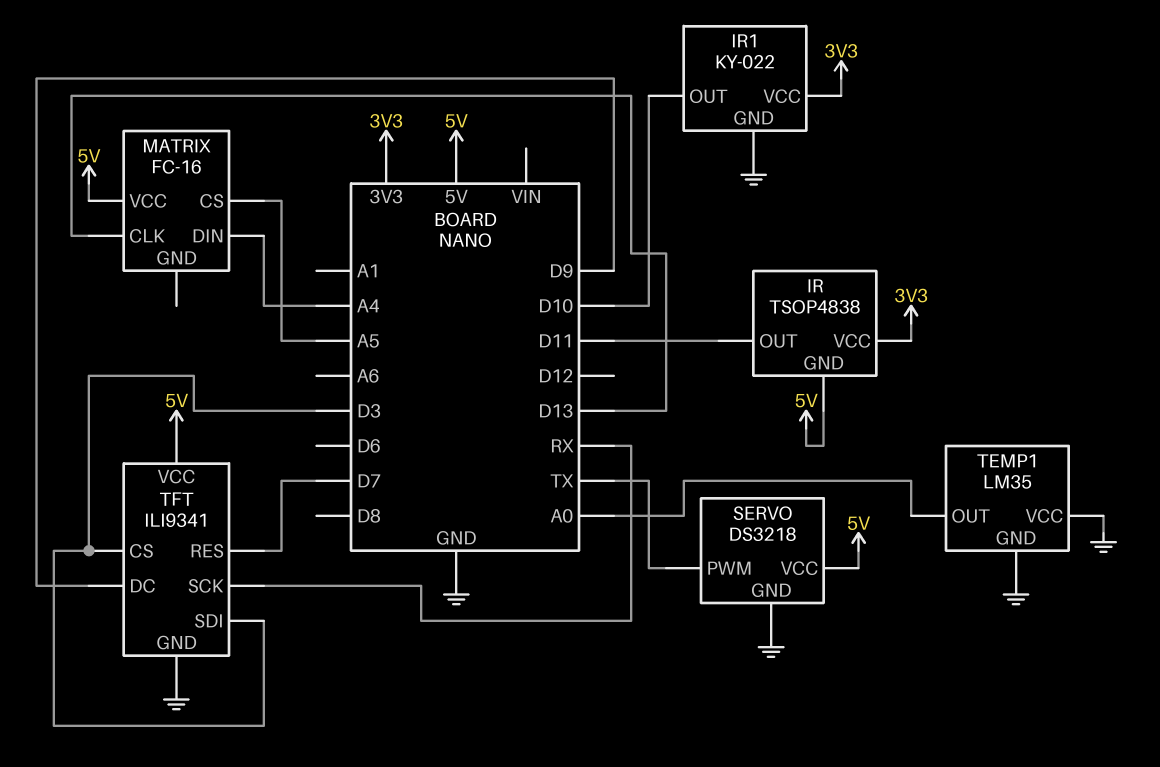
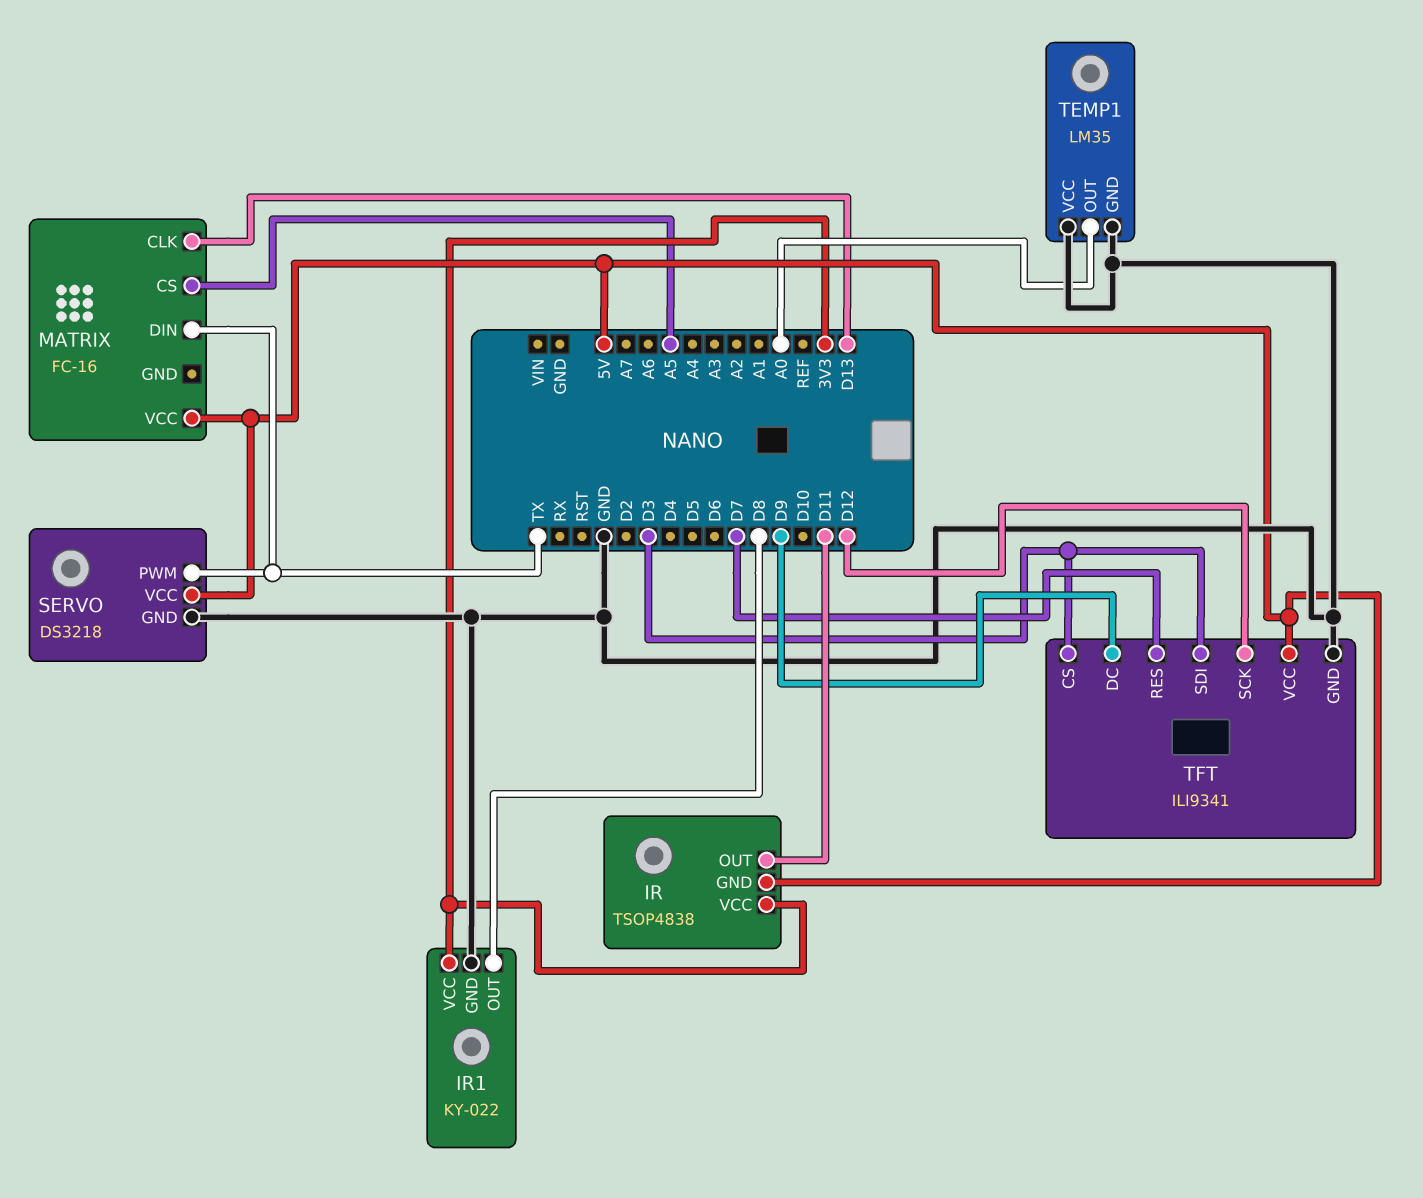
IR1 pin OUT: D10 -> D8
MATRIX pin DIN: A4 -> TX
TFT pin SCK: RX -> D12

